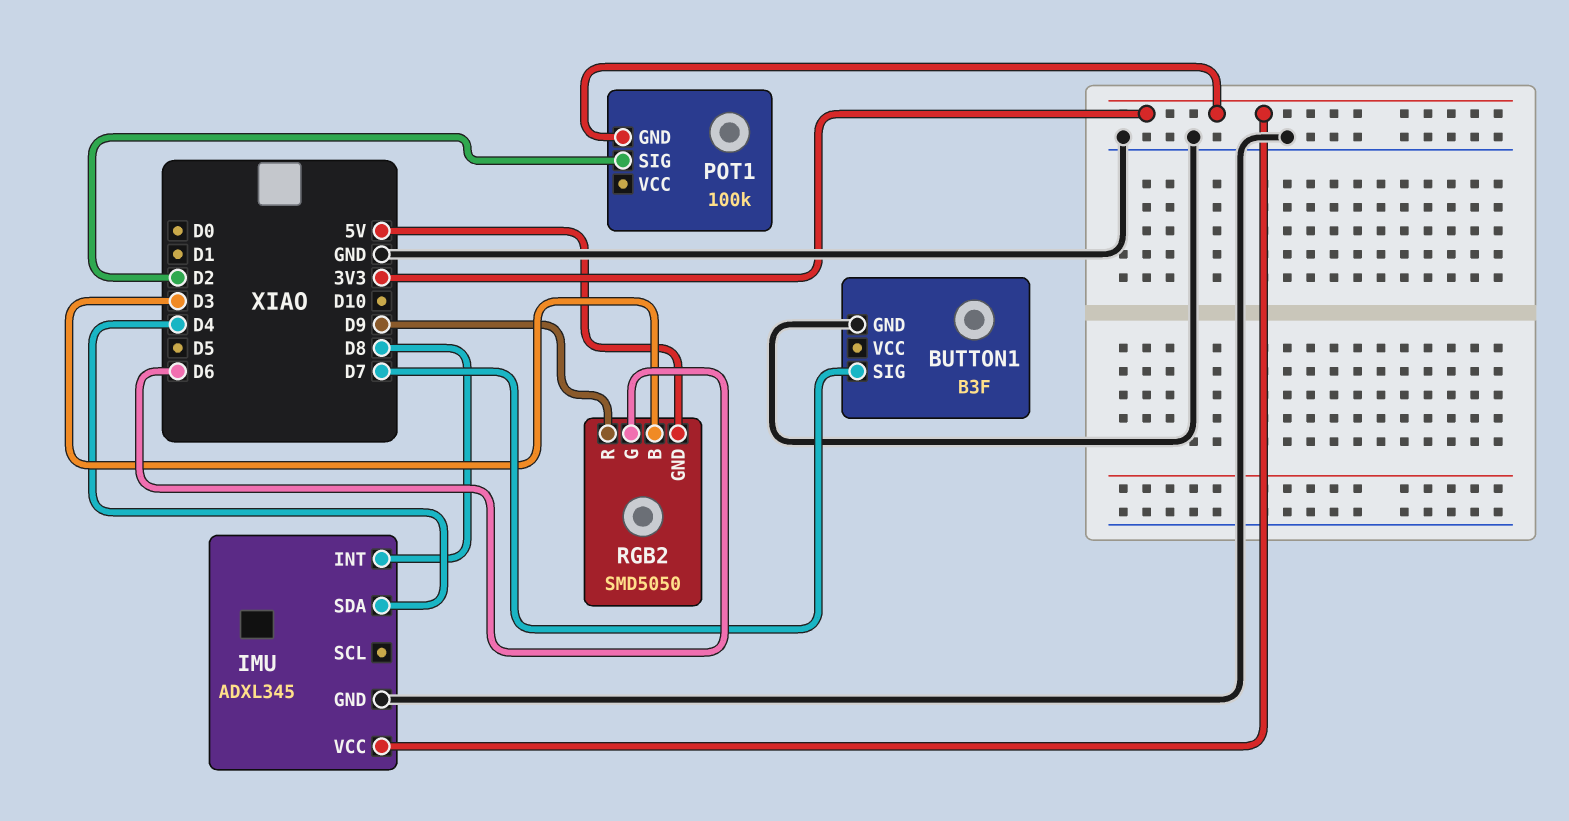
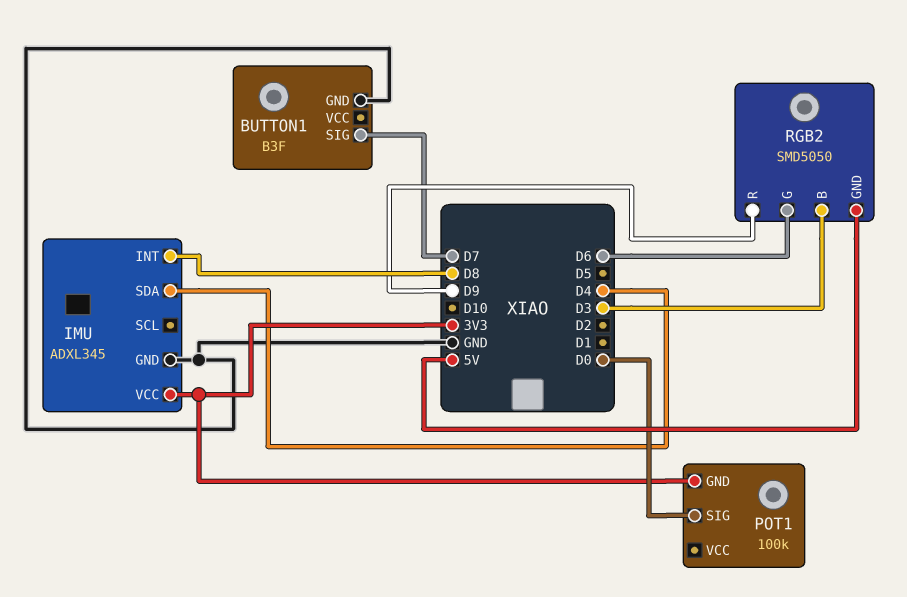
POT1 pin SIG: D2 -> D0

